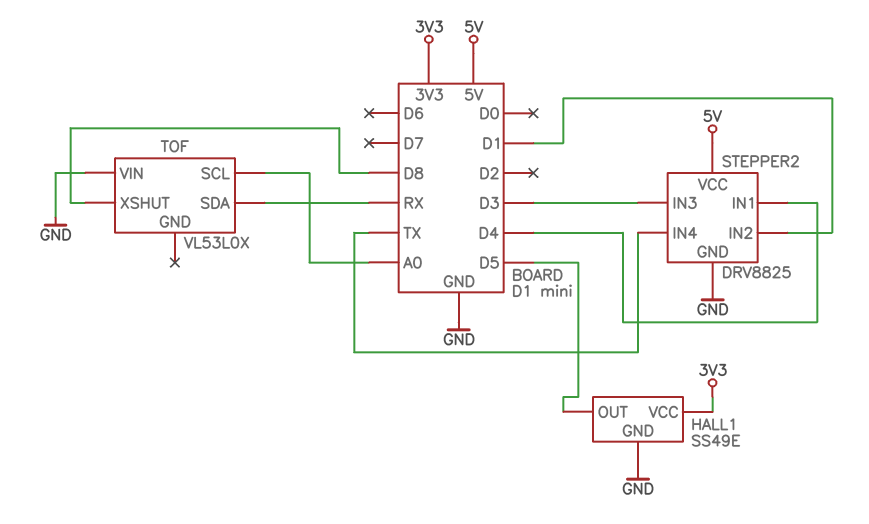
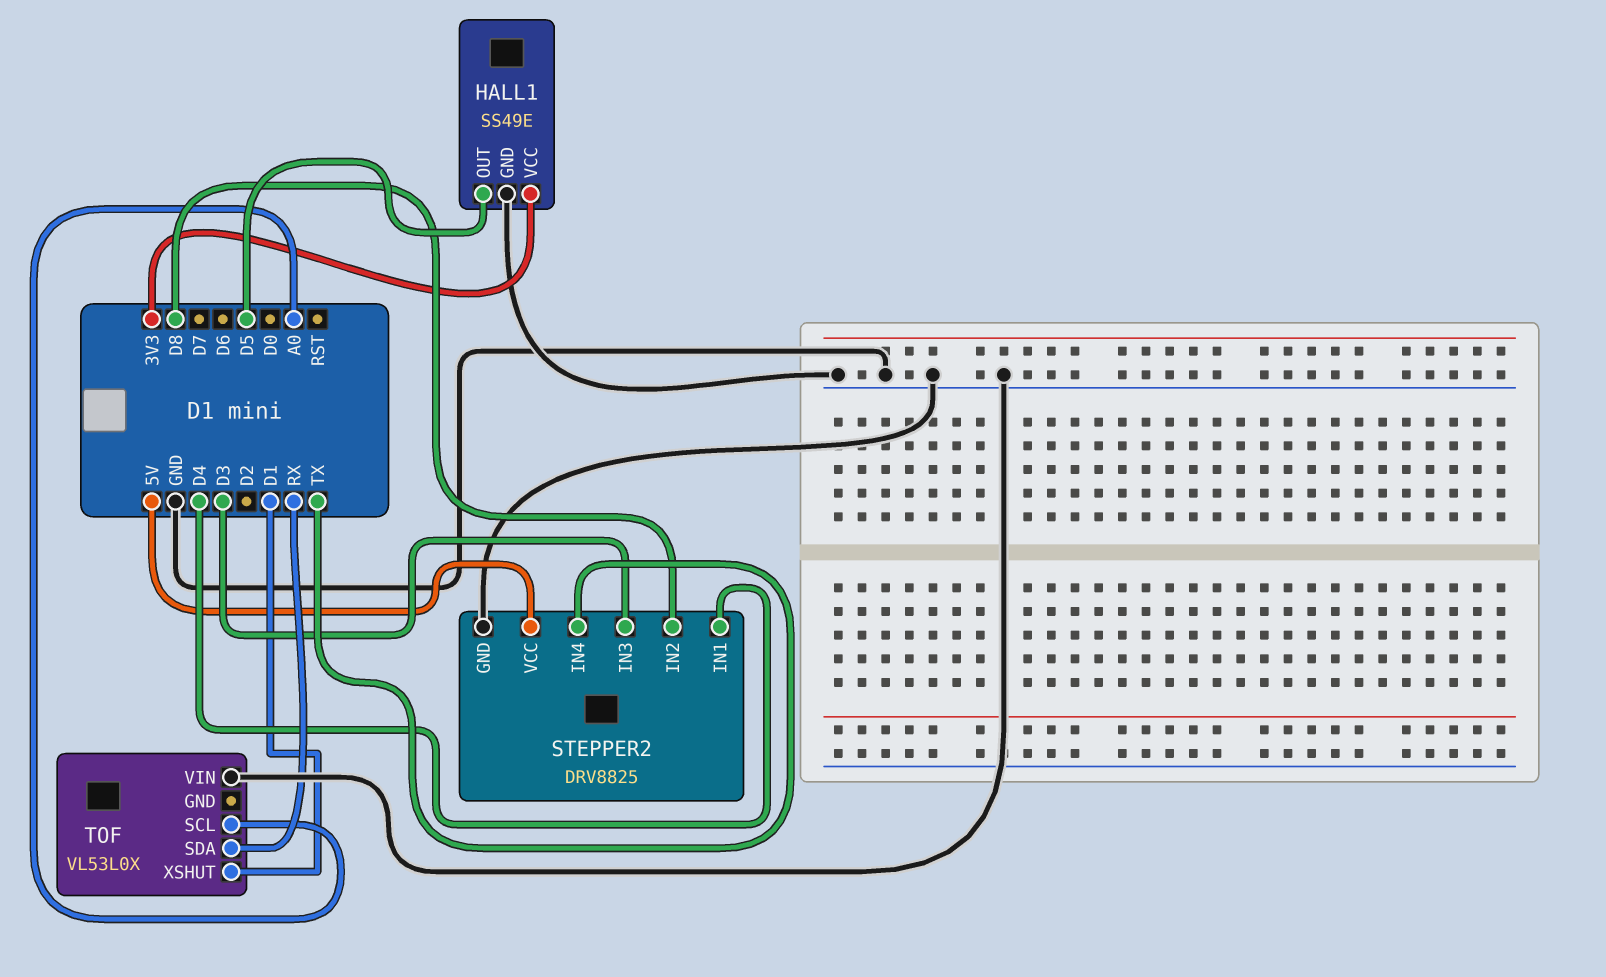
STEPPER2 pin IN2: D1 -> D8
TOF pin XSHUT: D8 -> D1

